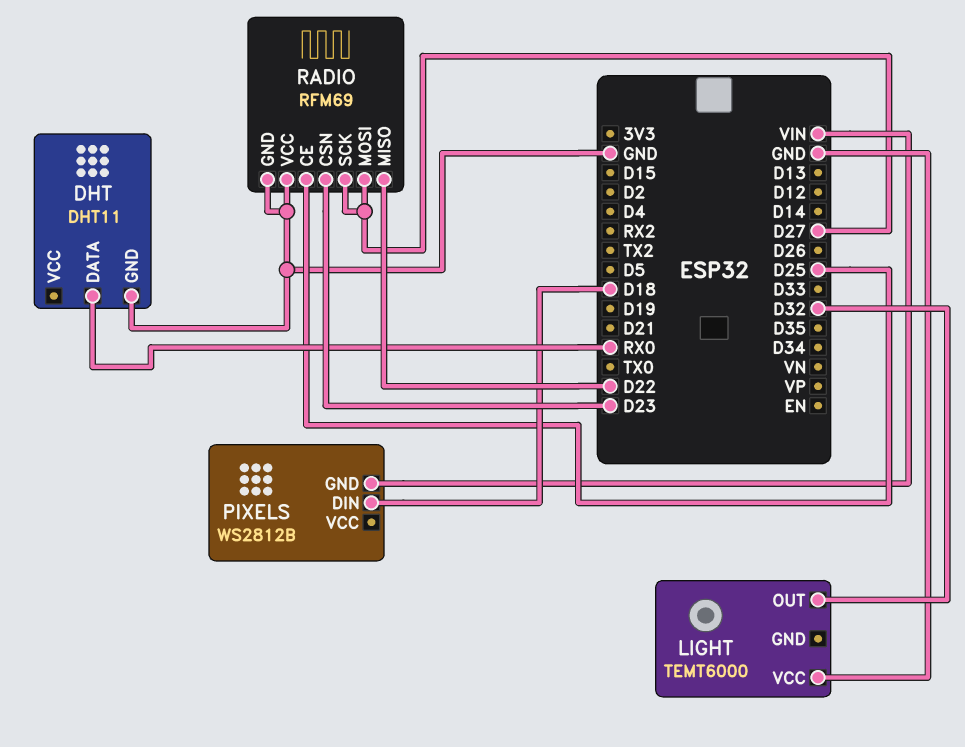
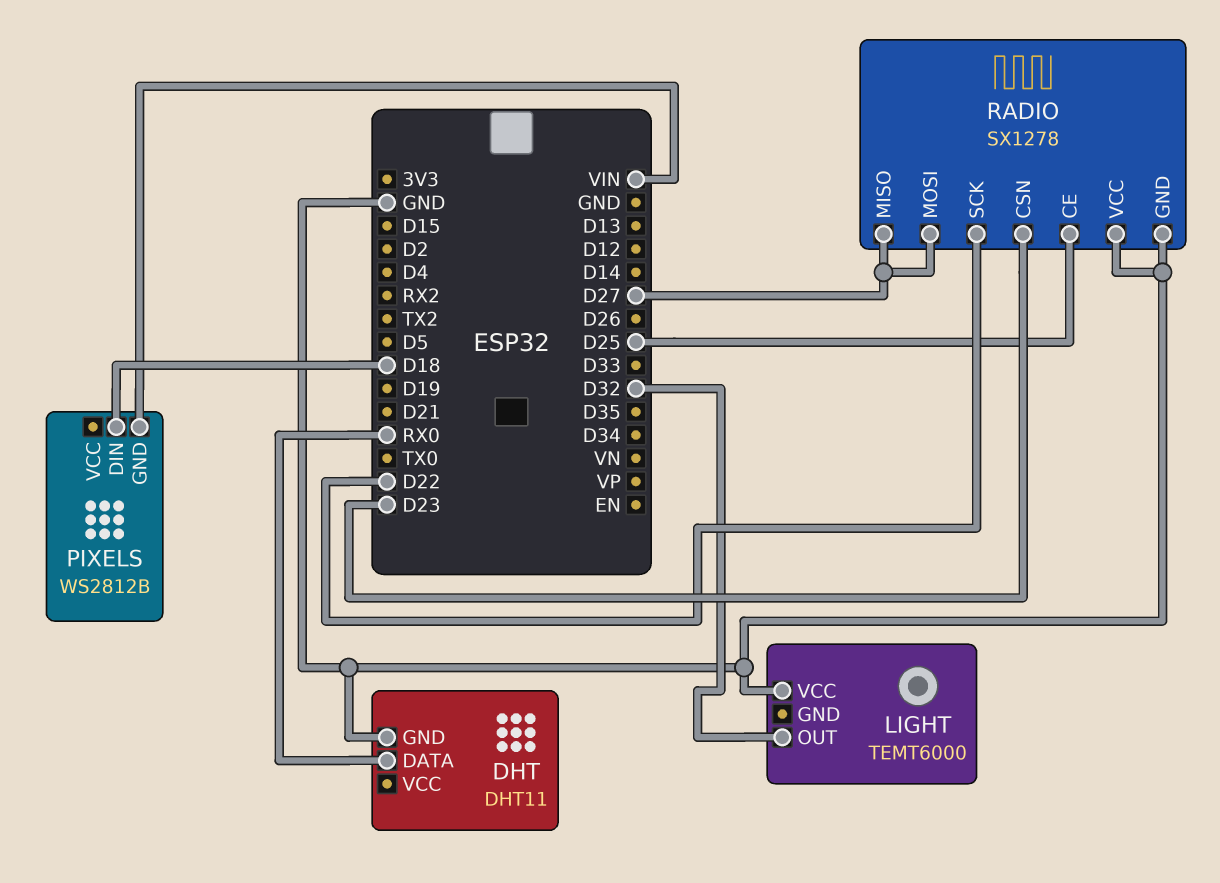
RADIO: RFM69 -> SX1278
RADIO pin MISO: D22 -> D27
RADIO pin SCK: D27 -> D22

